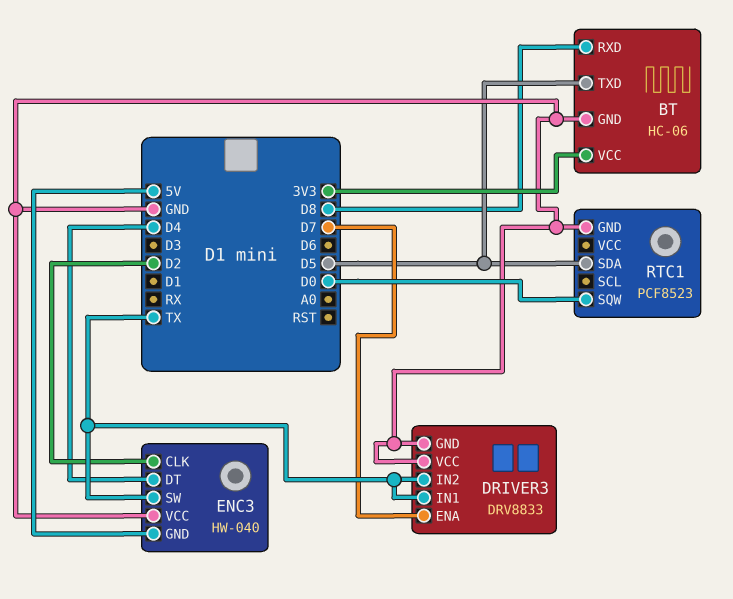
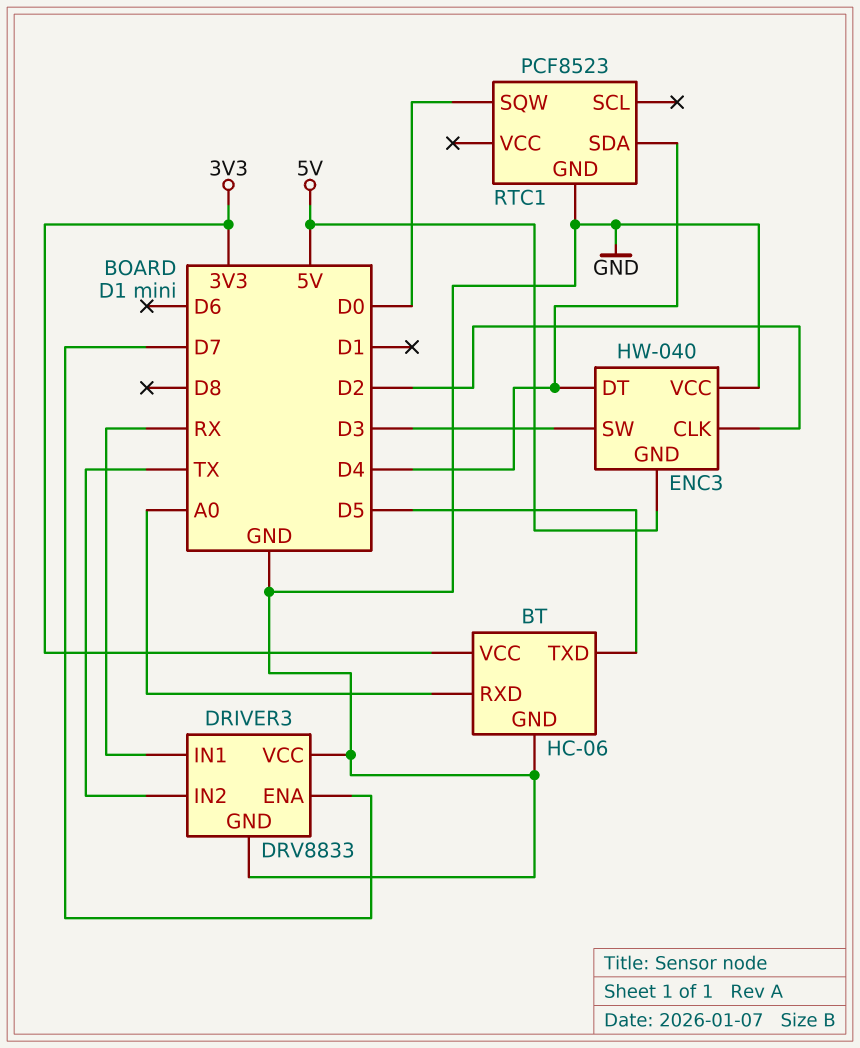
BT pin RXD: D8 -> A0
DRIVER3 pin IN1: TX -> RX
ENC3 pin SW: TX -> D3
RTC1 pin SDA: D5 -> D4

